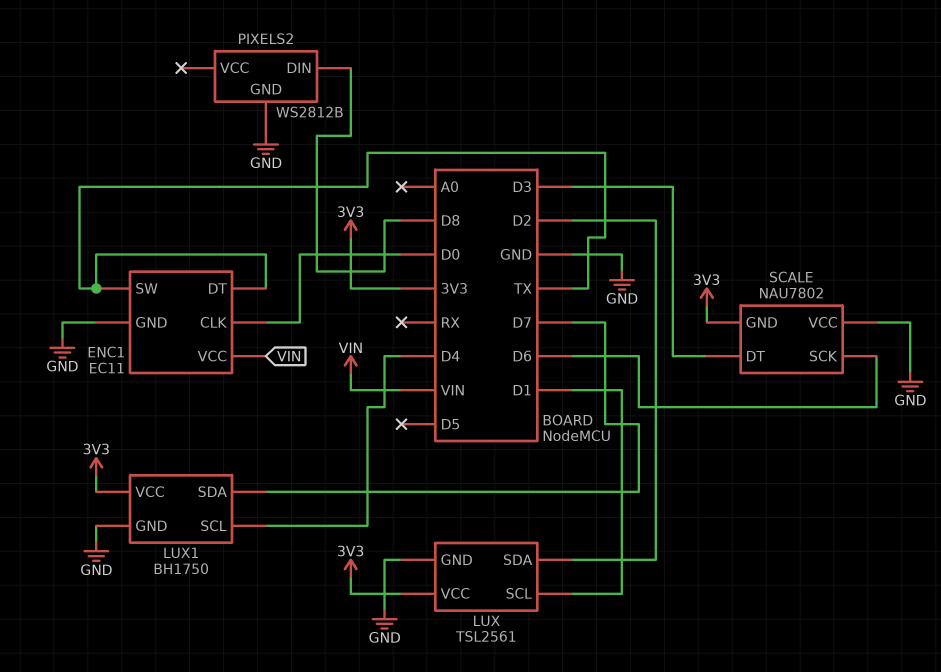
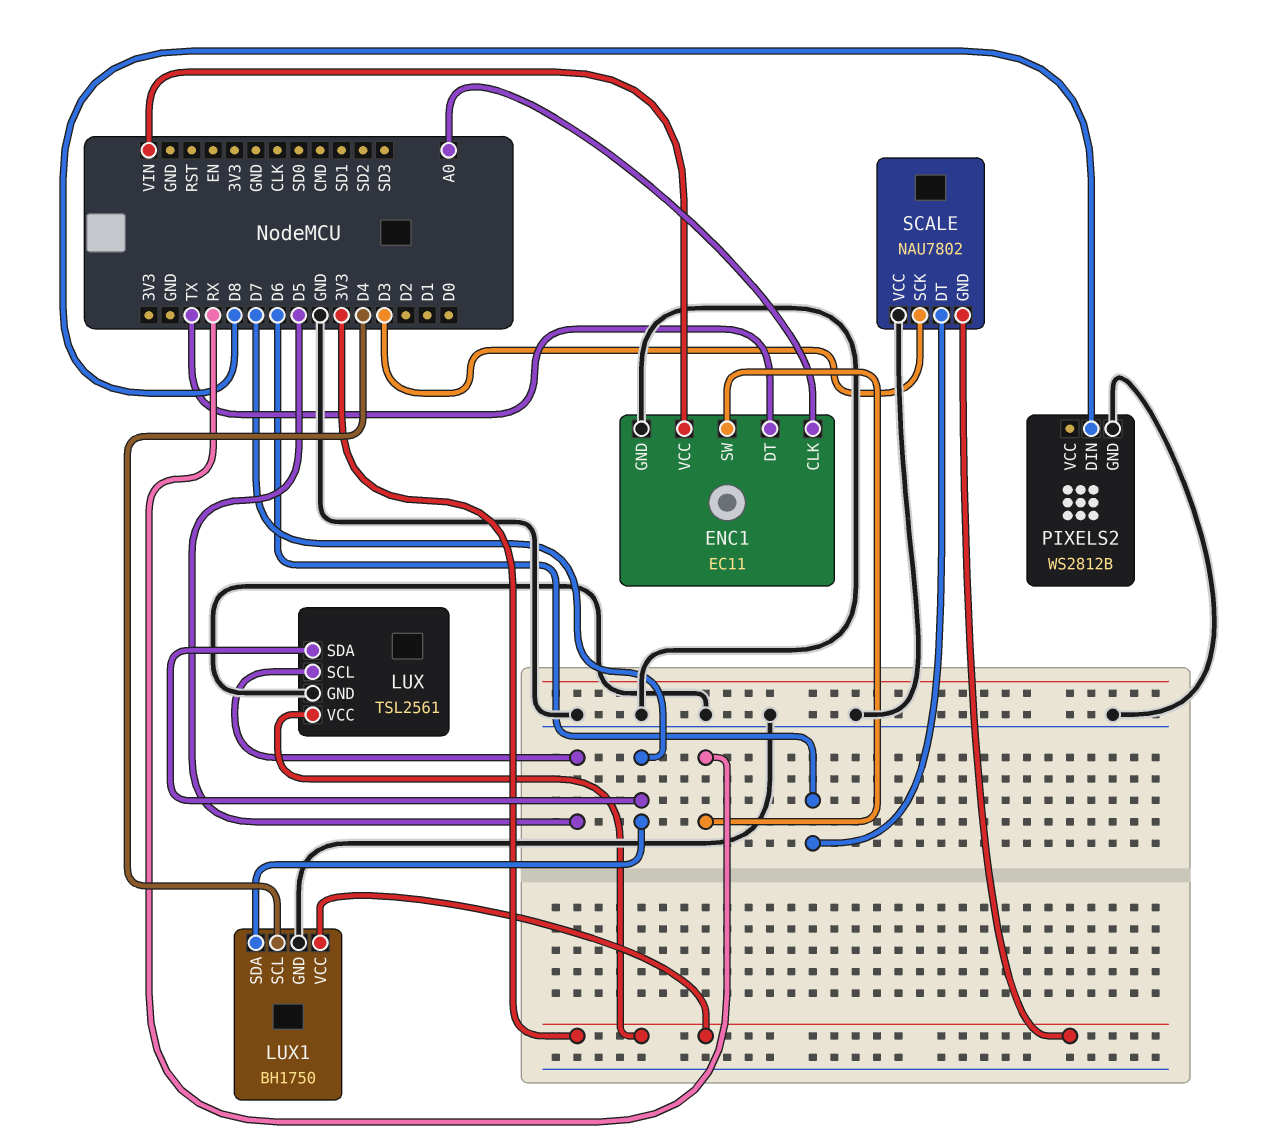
ENC1 pin CLK: D0 -> A0
ENC1 pin SW: TX -> RX
LUX pin SCL: D1 -> D5
LUX pin SDA: D2 -> D7
SCALE pin DT: D3 -> D6
SCALE pin SCK: D6 -> D3

